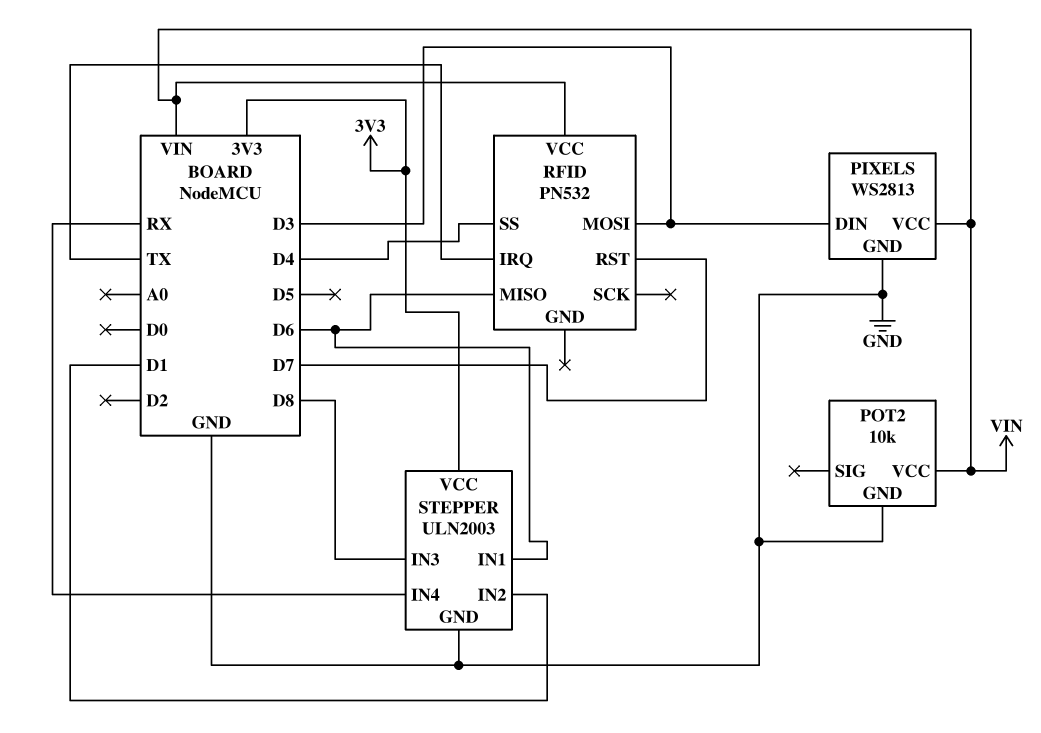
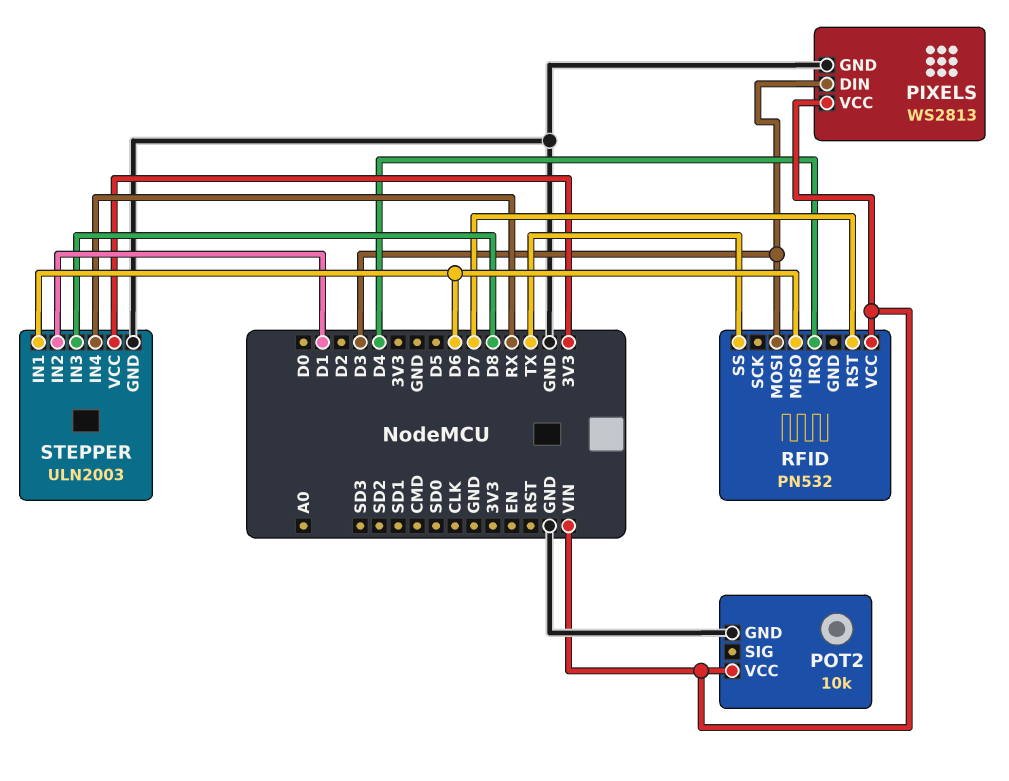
RFID pin IRQ: TX -> D4
RFID pin SS: D4 -> TX

